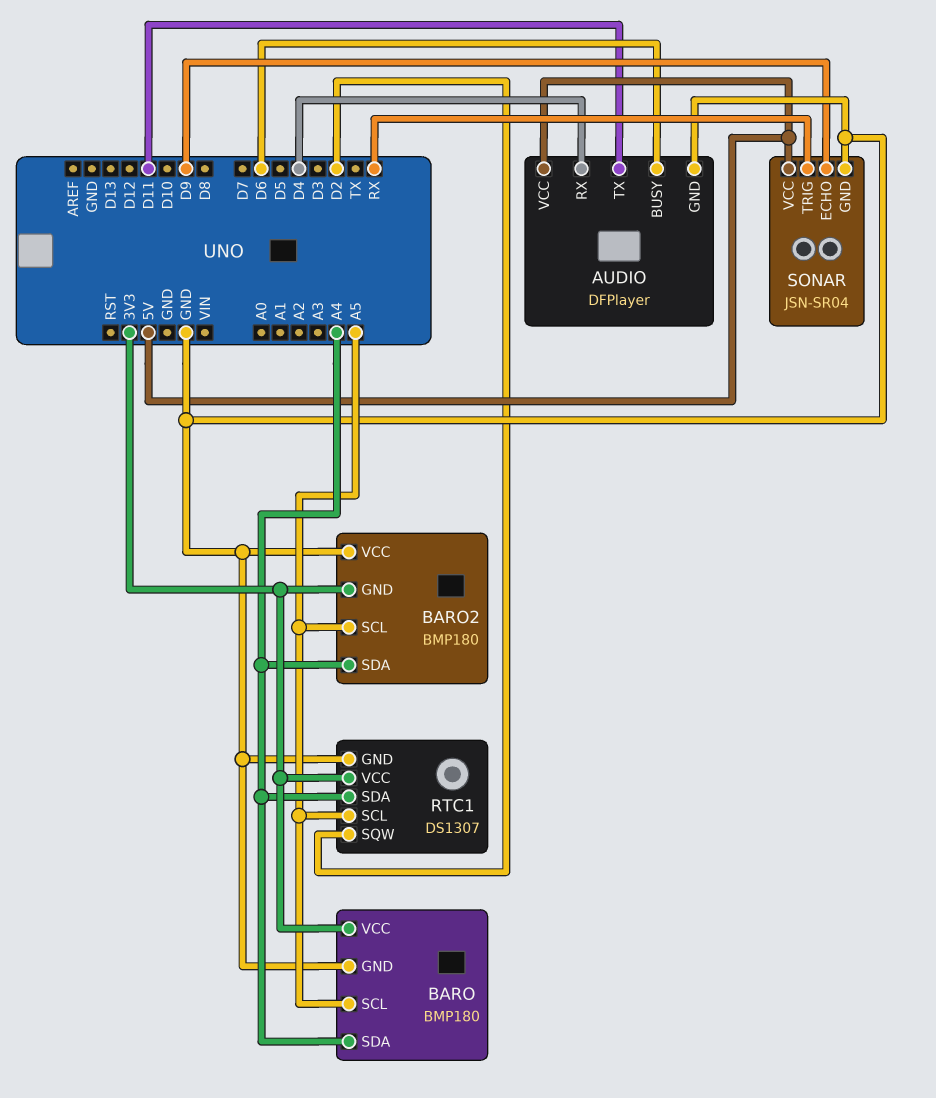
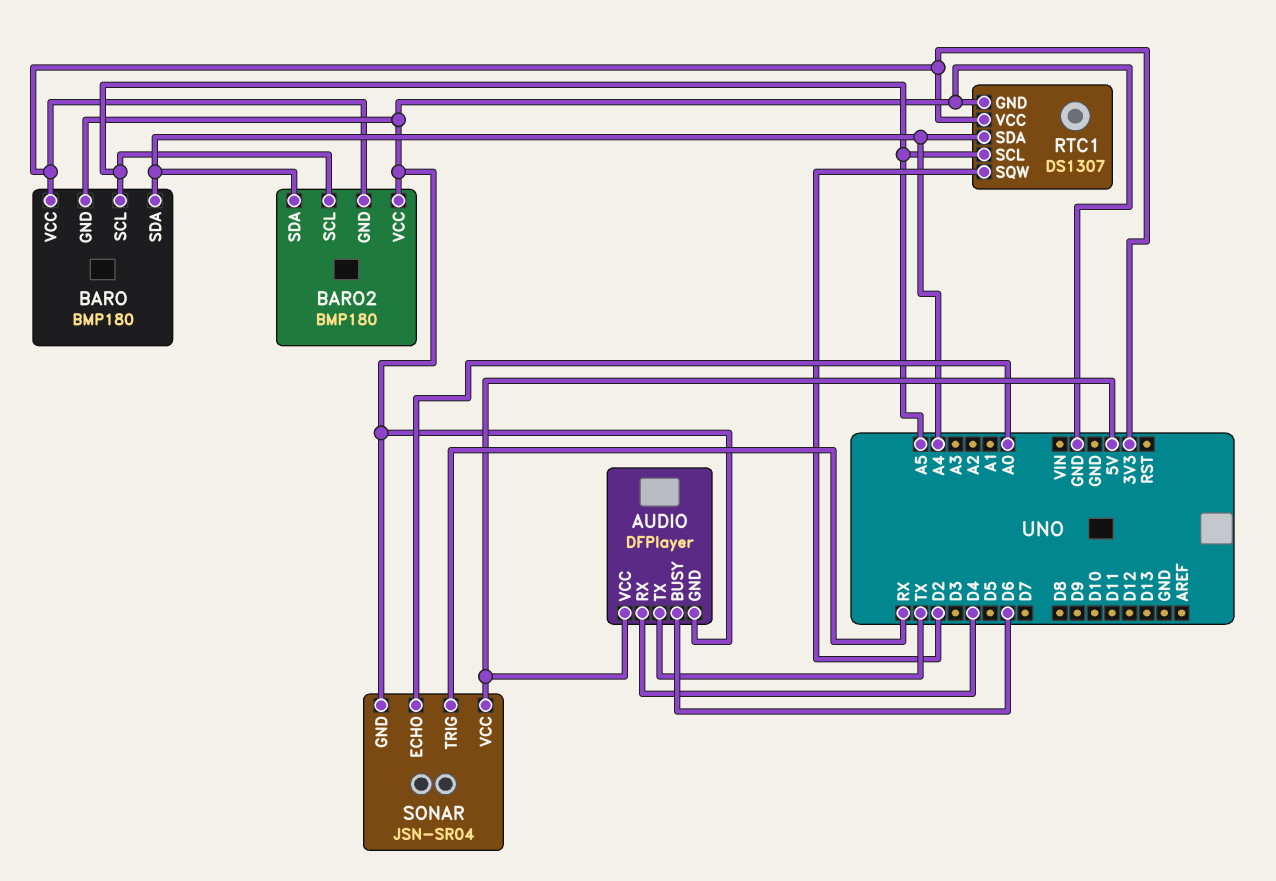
AUDIO pin TX: D11 -> TX
SONAR pin ECHO: D9 -> A0

